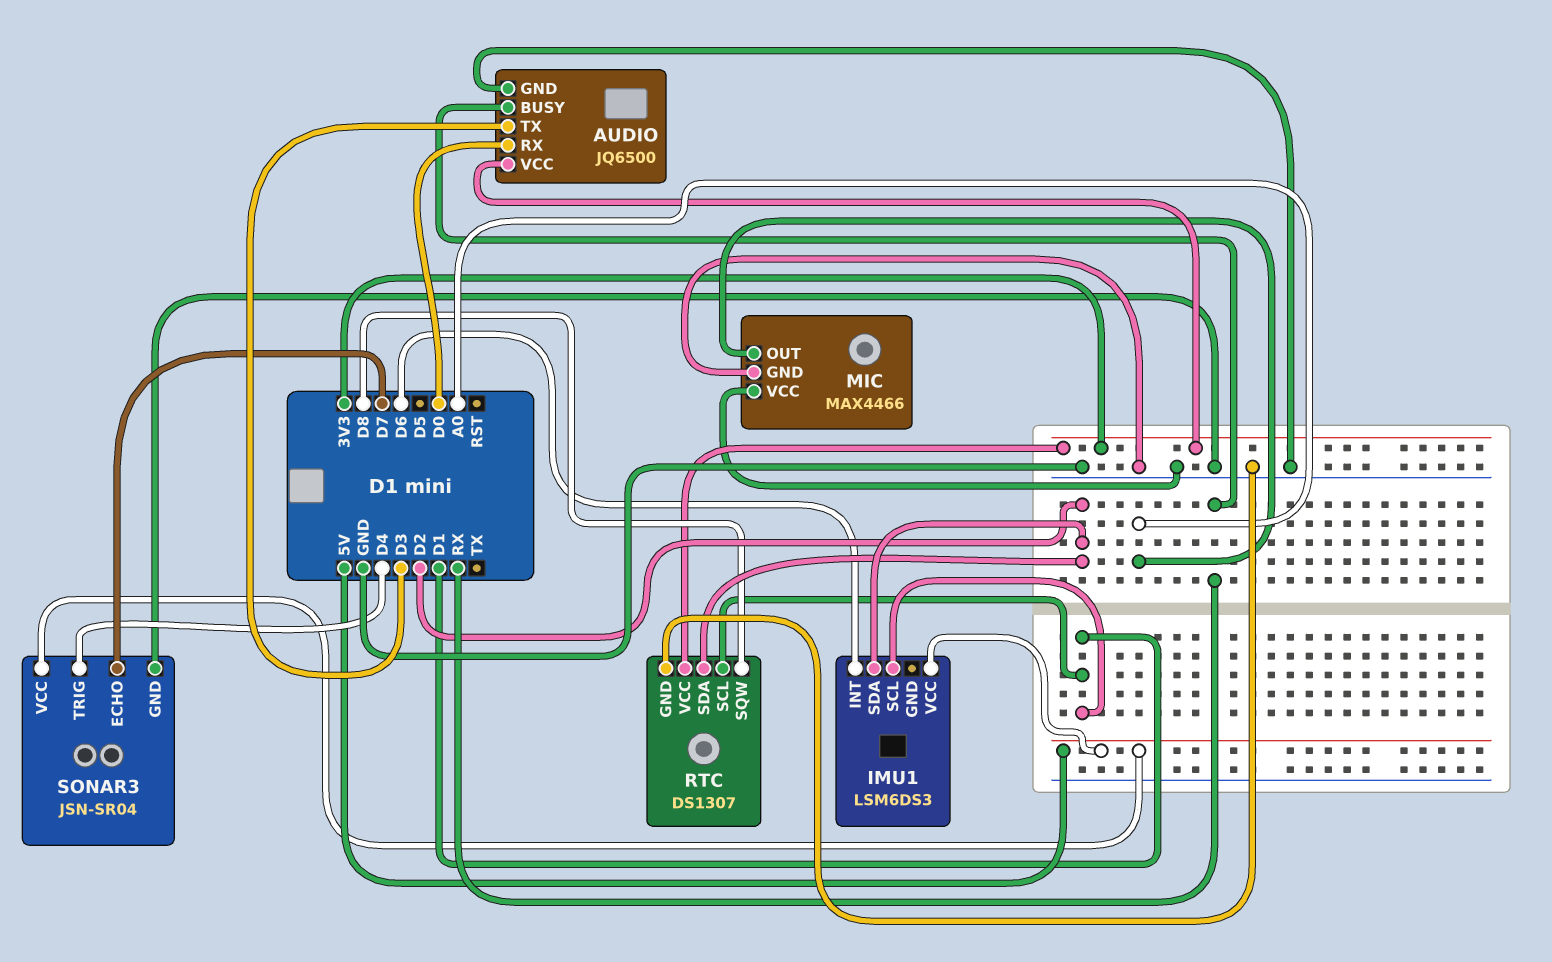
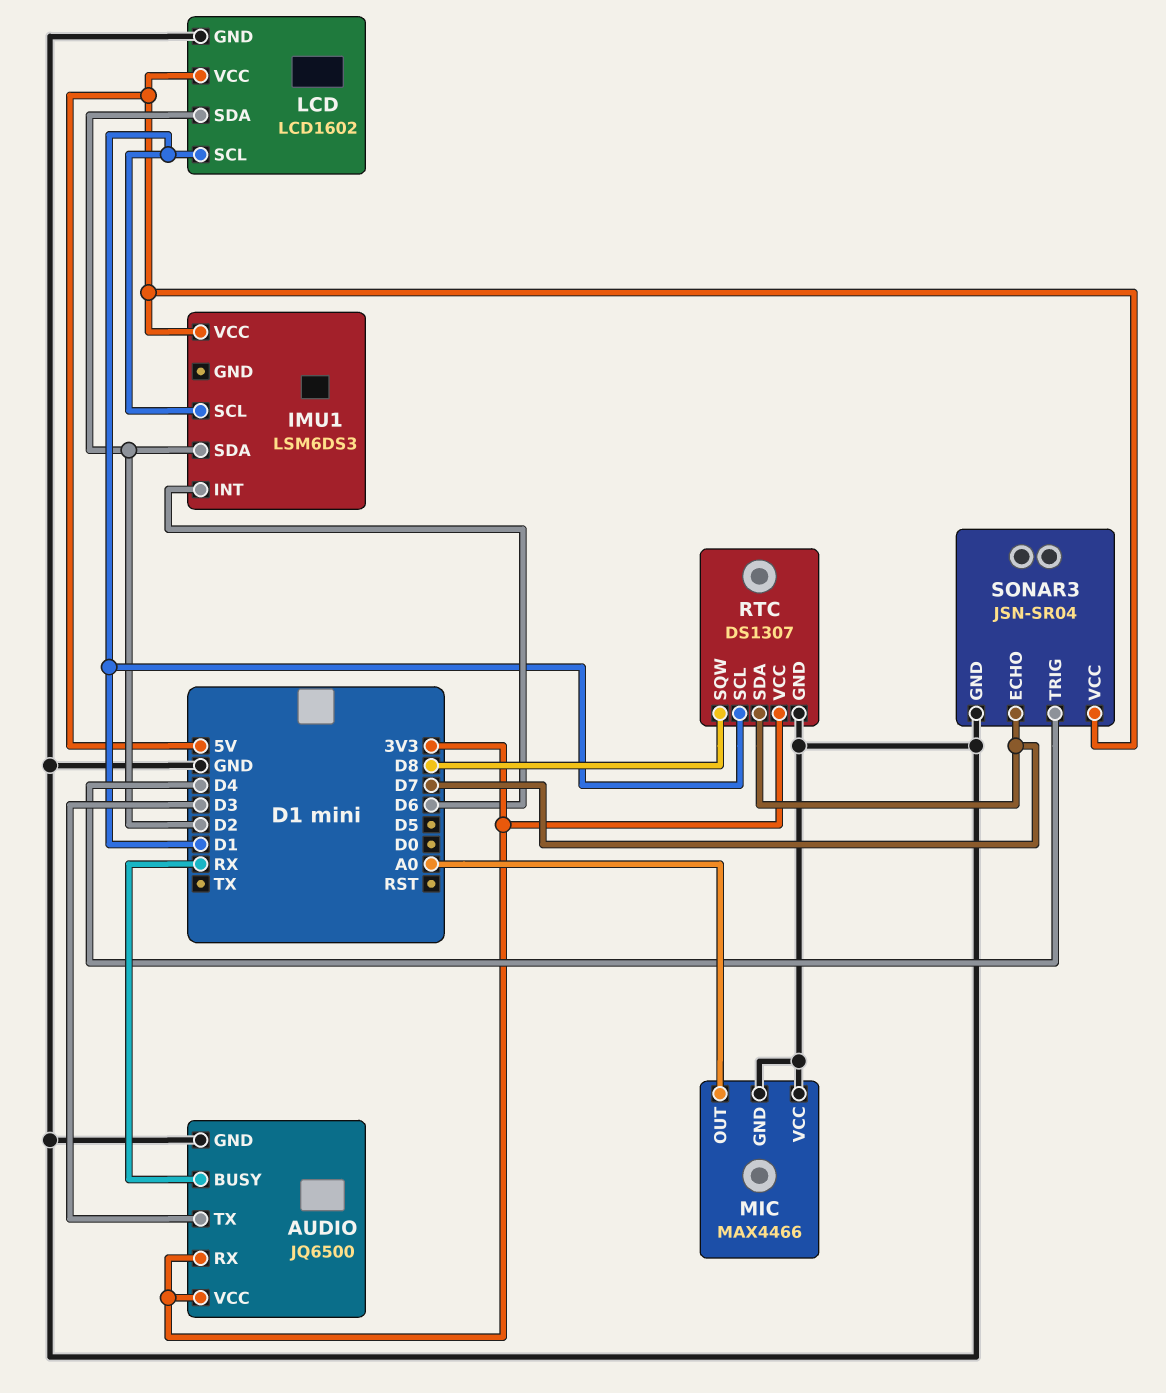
AUDIO pin RX: D0 -> 3V3
LCD: none -> LCD1602
LCD pin GND: none -> GND
LCD pin SCL: none -> D1
LCD pin SDA: none -> D2
LCD pin VCC: none -> 5V
RTC pin SDA: D2 -> D7

